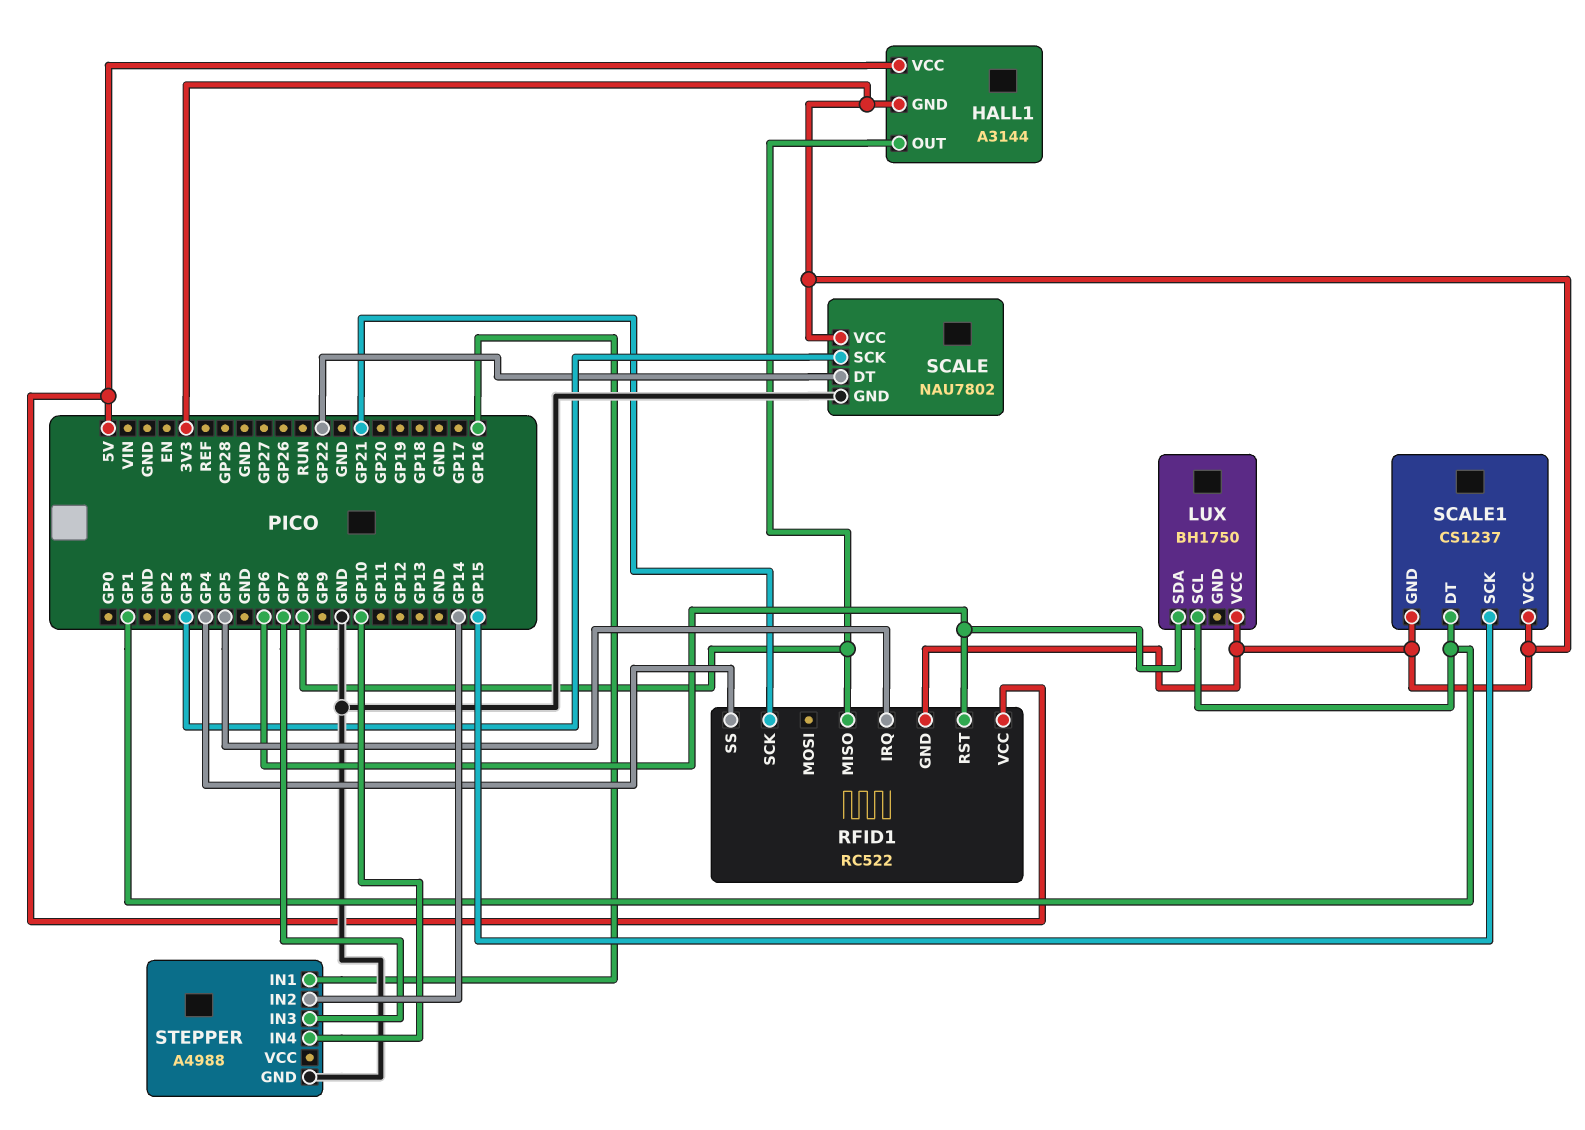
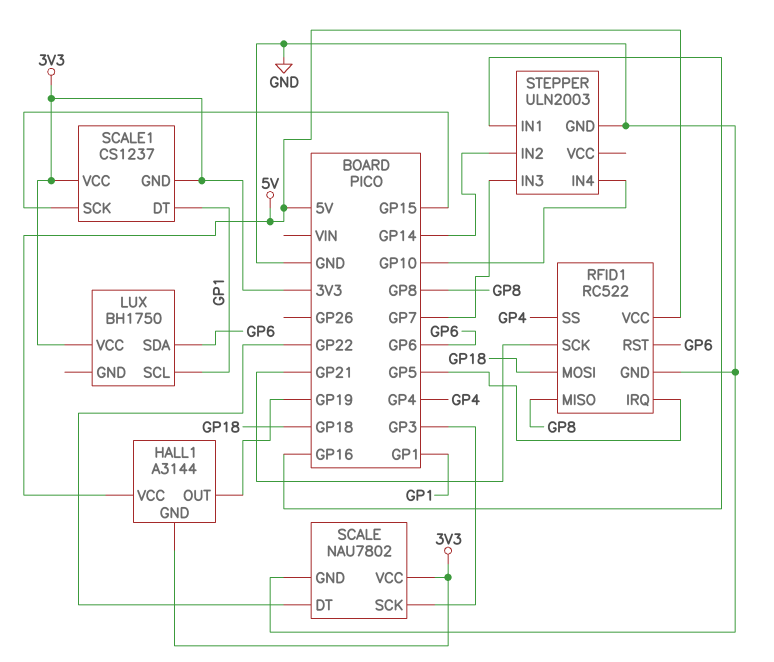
HALL1 pin OUT: GP8 -> GP19
RFID1 pin GND: 3V3 -> GND
RFID1 pin MOSI: none -> GP18
STEPPER: A4988 -> ULN2003

